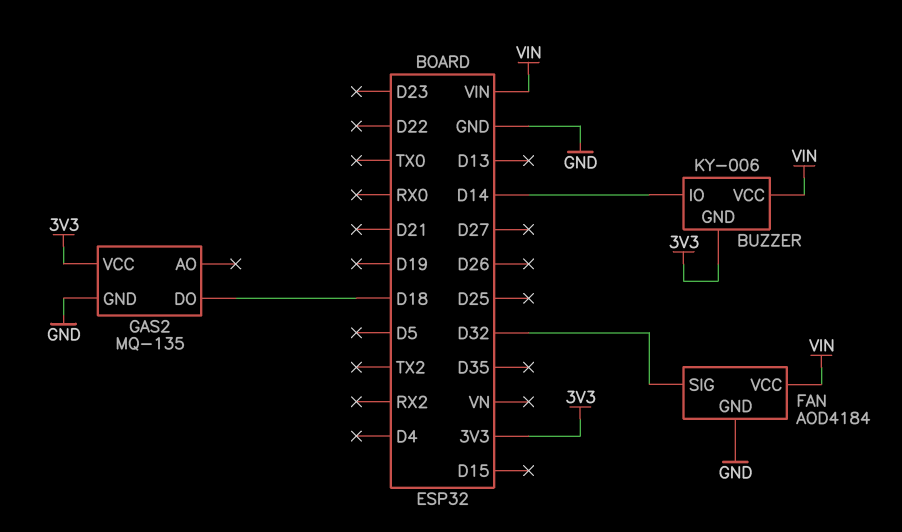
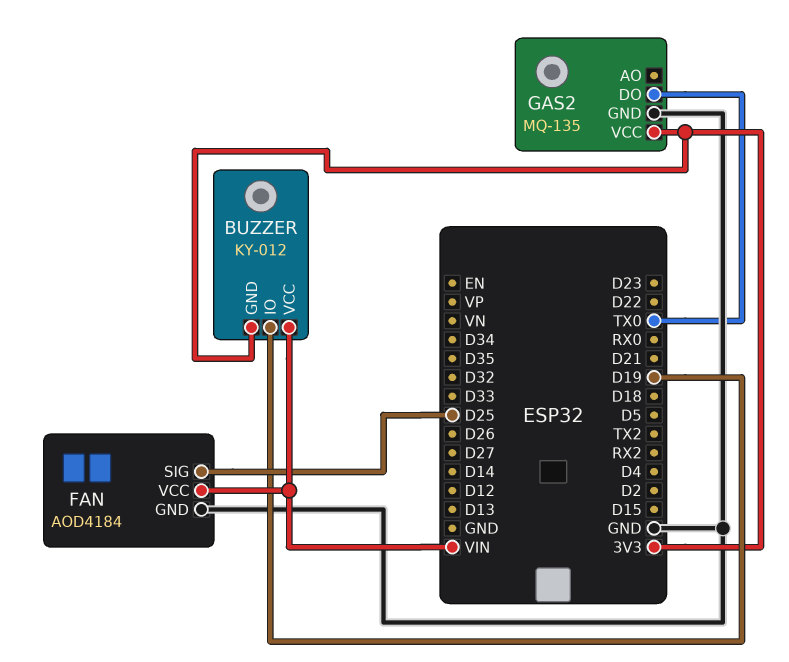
BUZZER: KY-006 -> KY-012
BUZZER pin IO: D14 -> D19
FAN pin SIG: D32 -> D25
GAS2 pin DO: D18 -> TX0

